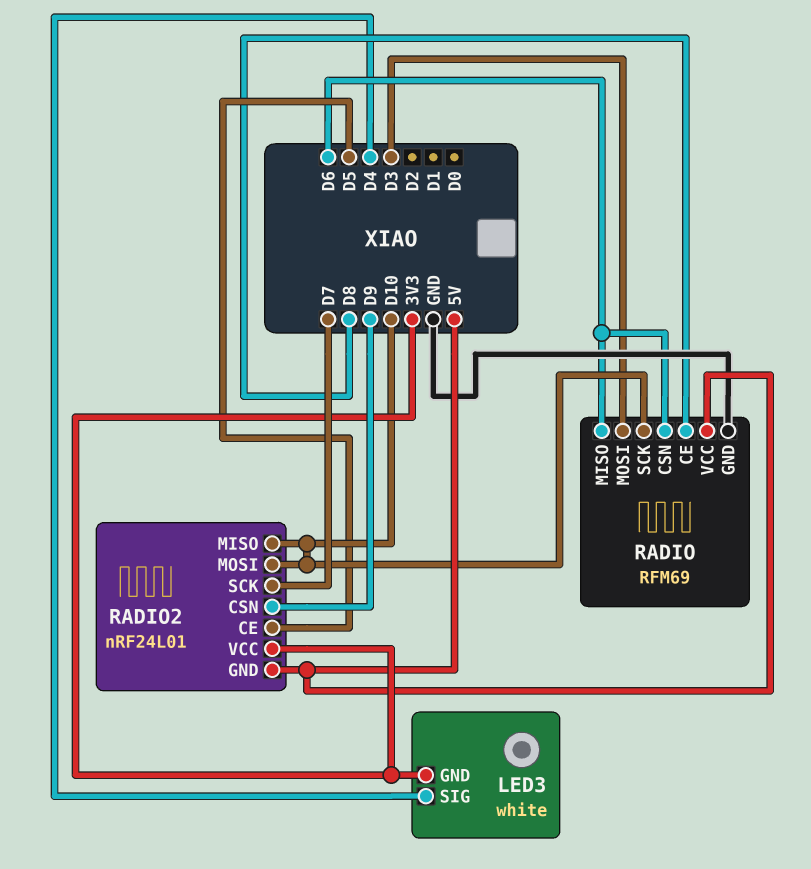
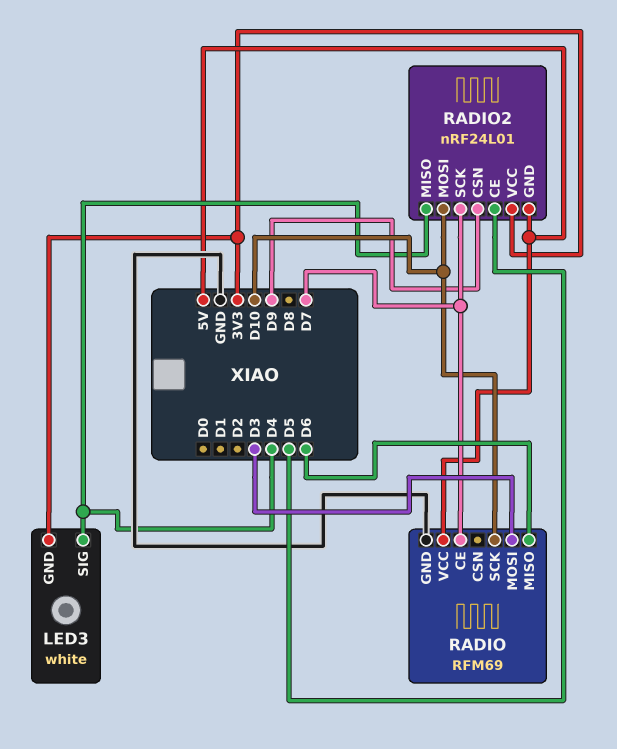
RADIO pin CE: D8 -> D7
RADIO pin CSN: D6 -> none
RADIO2 pin MISO: D10 -> D4

